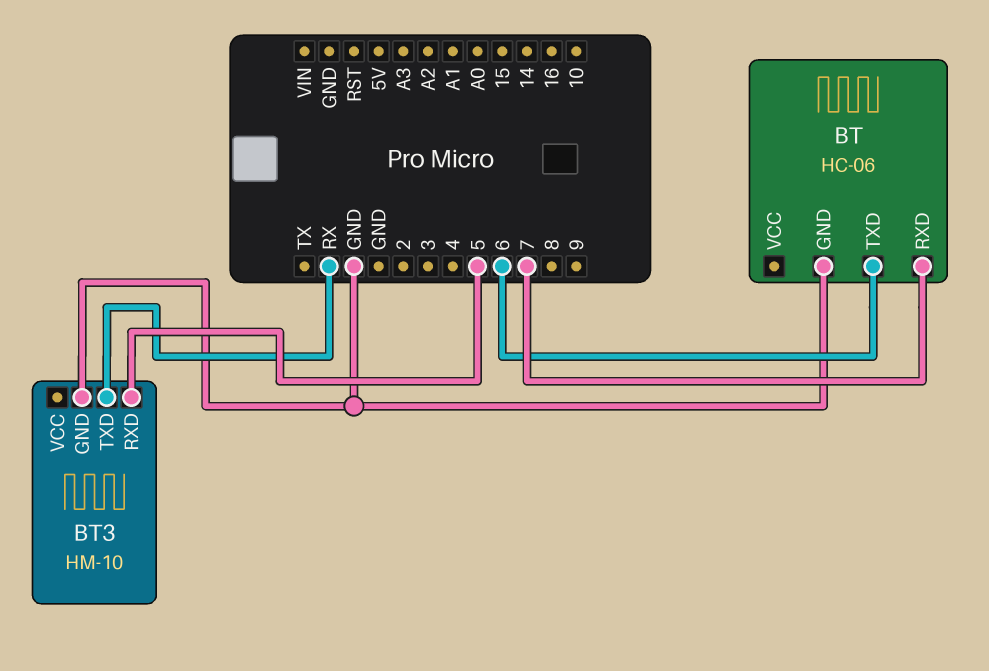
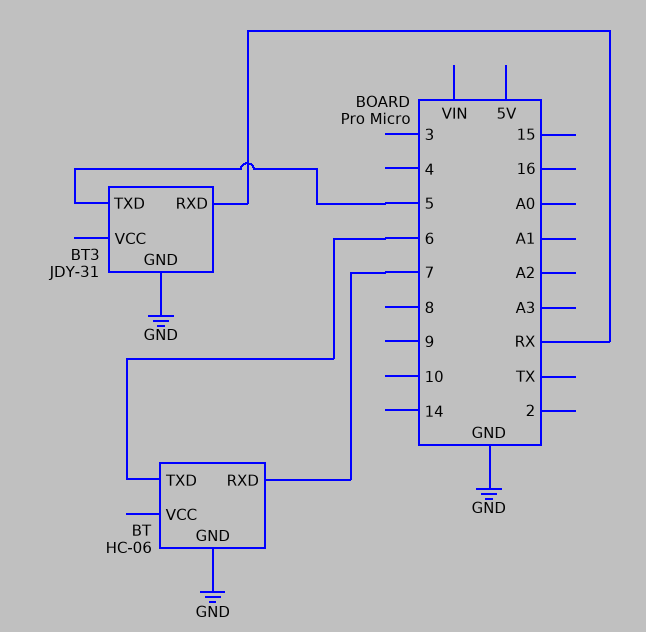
BT3: HM-10 -> JDY-31
BT3 pin RXD: 5 -> RX
BT3 pin TXD: RX -> 5

